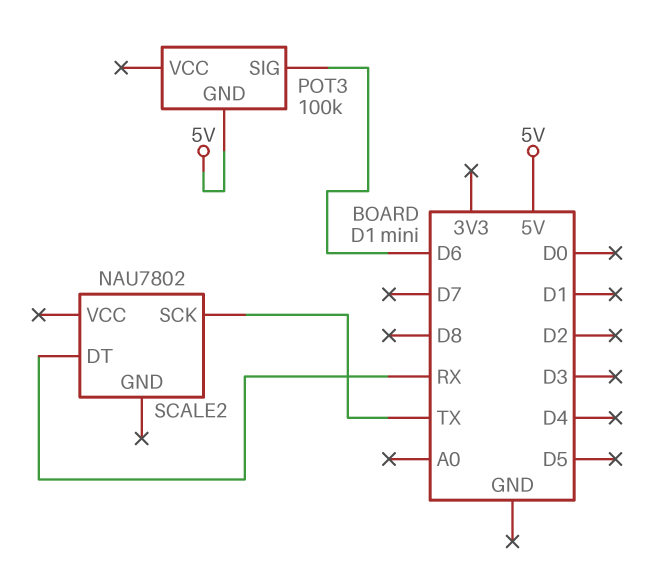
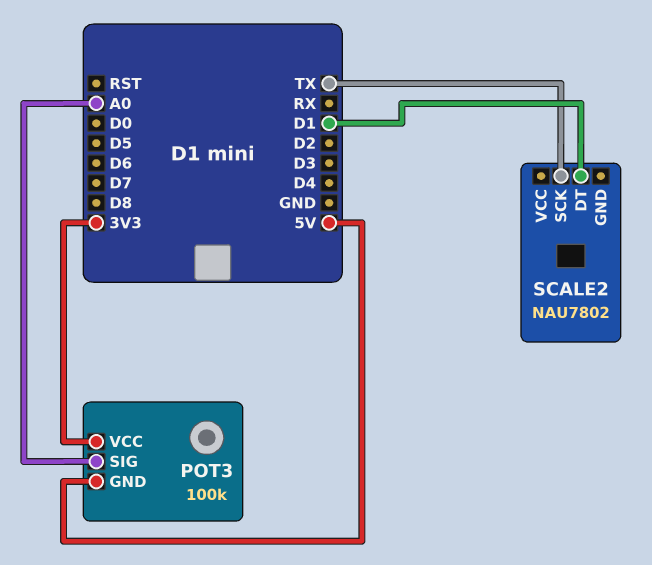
POT3 pin SIG: D6 -> A0
POT3 pin VCC: none -> 3V3
SCALE2 pin DT: RX -> D1

